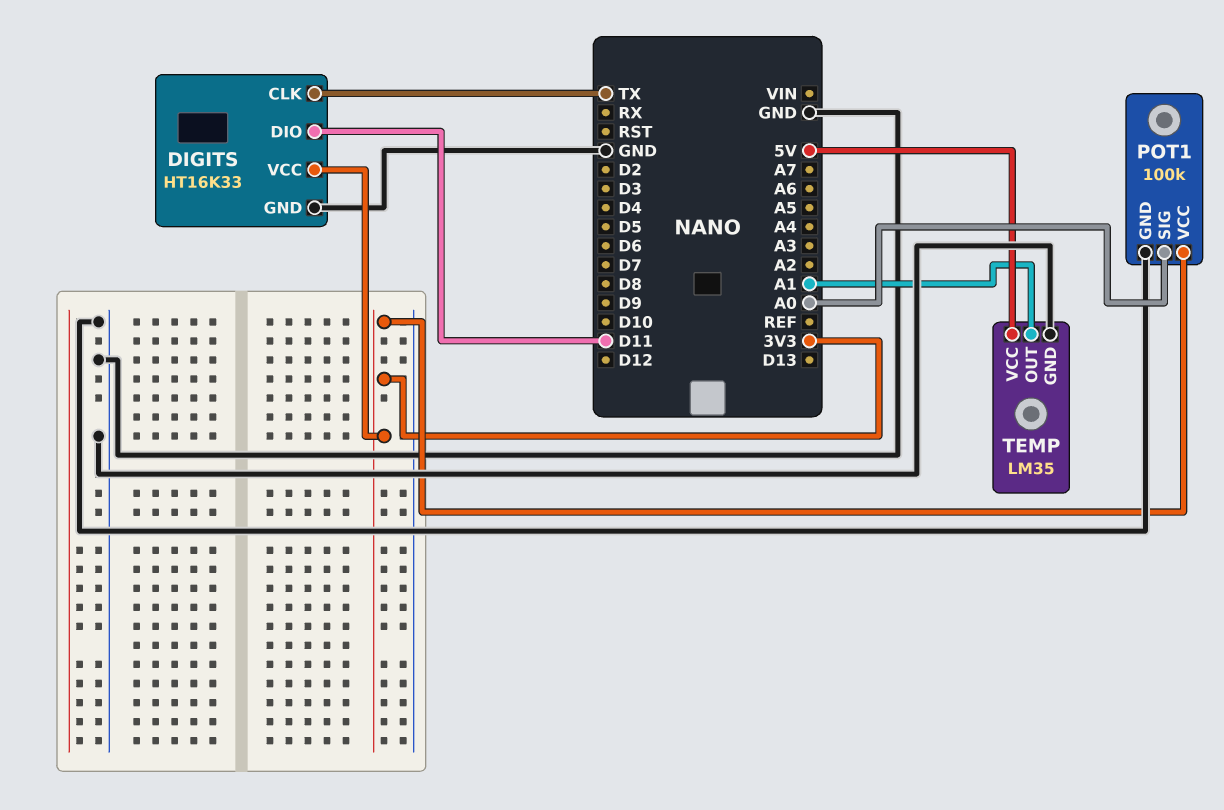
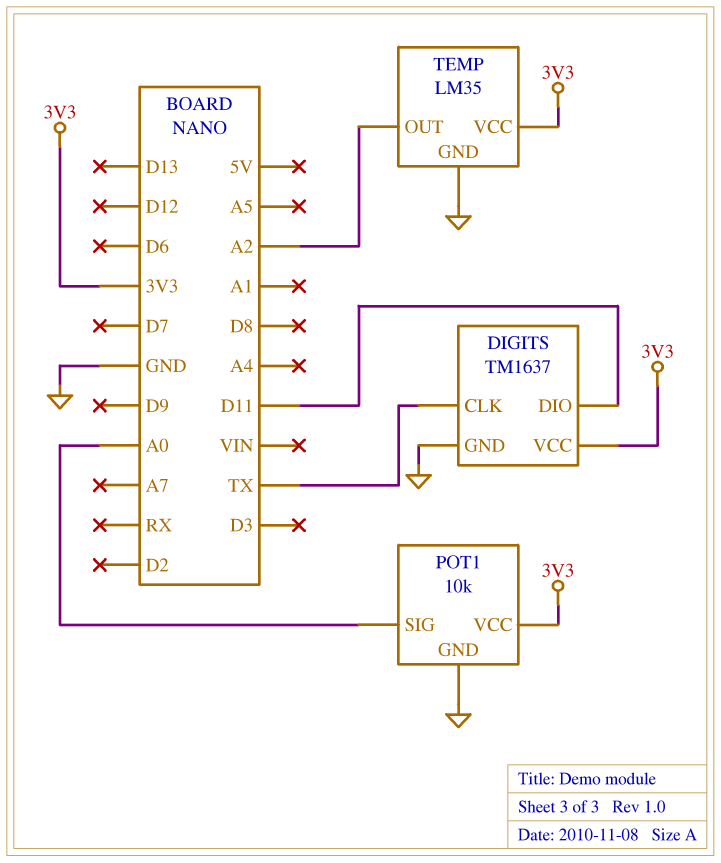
DIGITS: HT16K33 -> TM1637
POT1: 100k -> 10k
TEMP pin OUT: A1 -> A2
TEMP pin VCC: 5V -> 3V3

